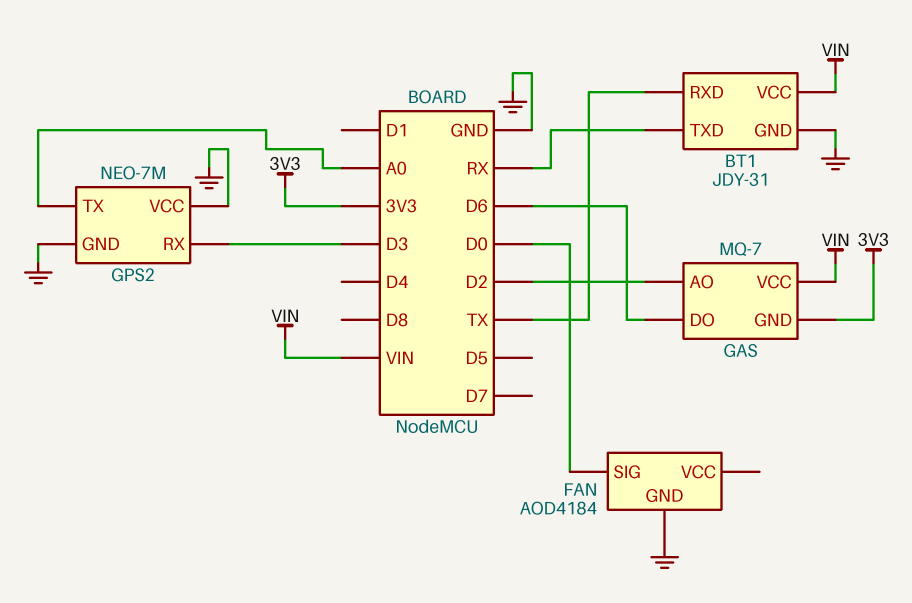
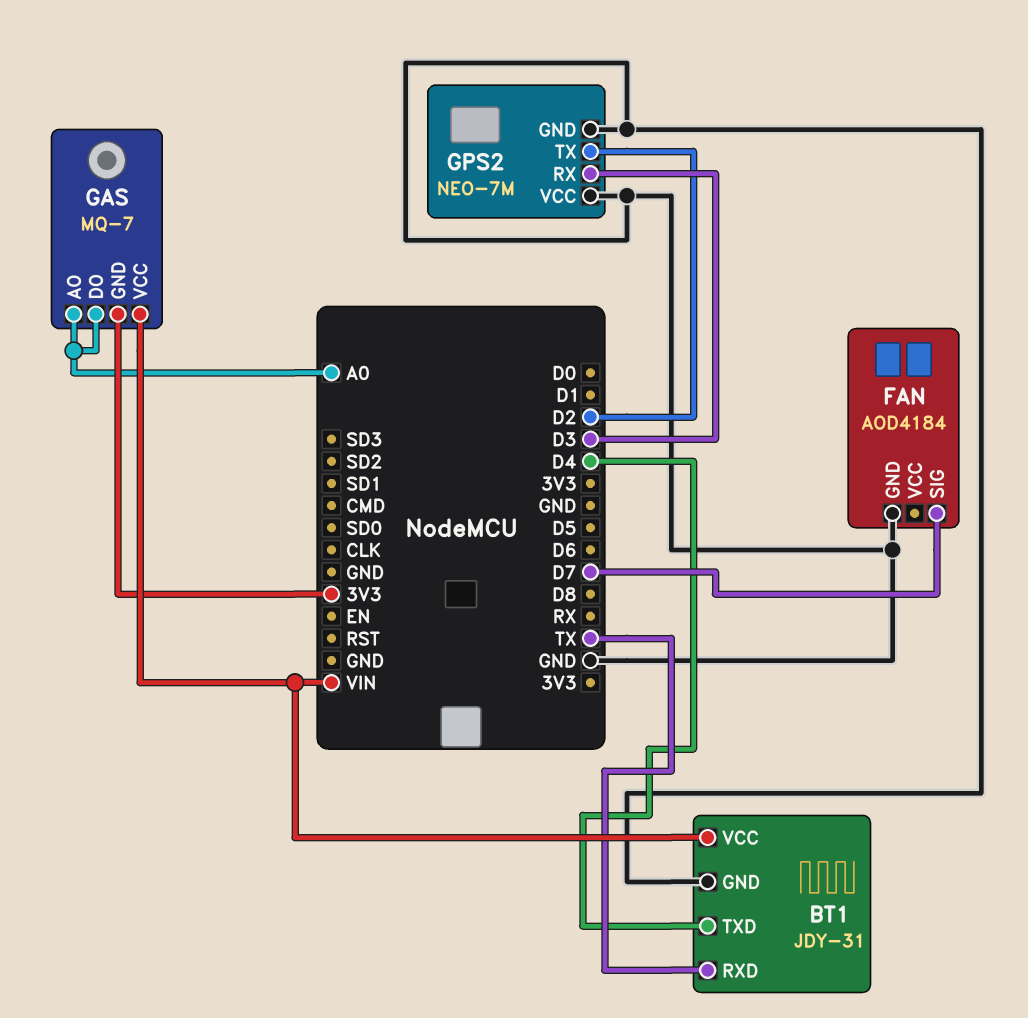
BT1 pin TXD: RX -> D4
FAN pin SIG: D0 -> D7
GAS pin AO: D2 -> A0
GAS pin DO: D6 -> A0
GPS2 pin TX: A0 -> D2

